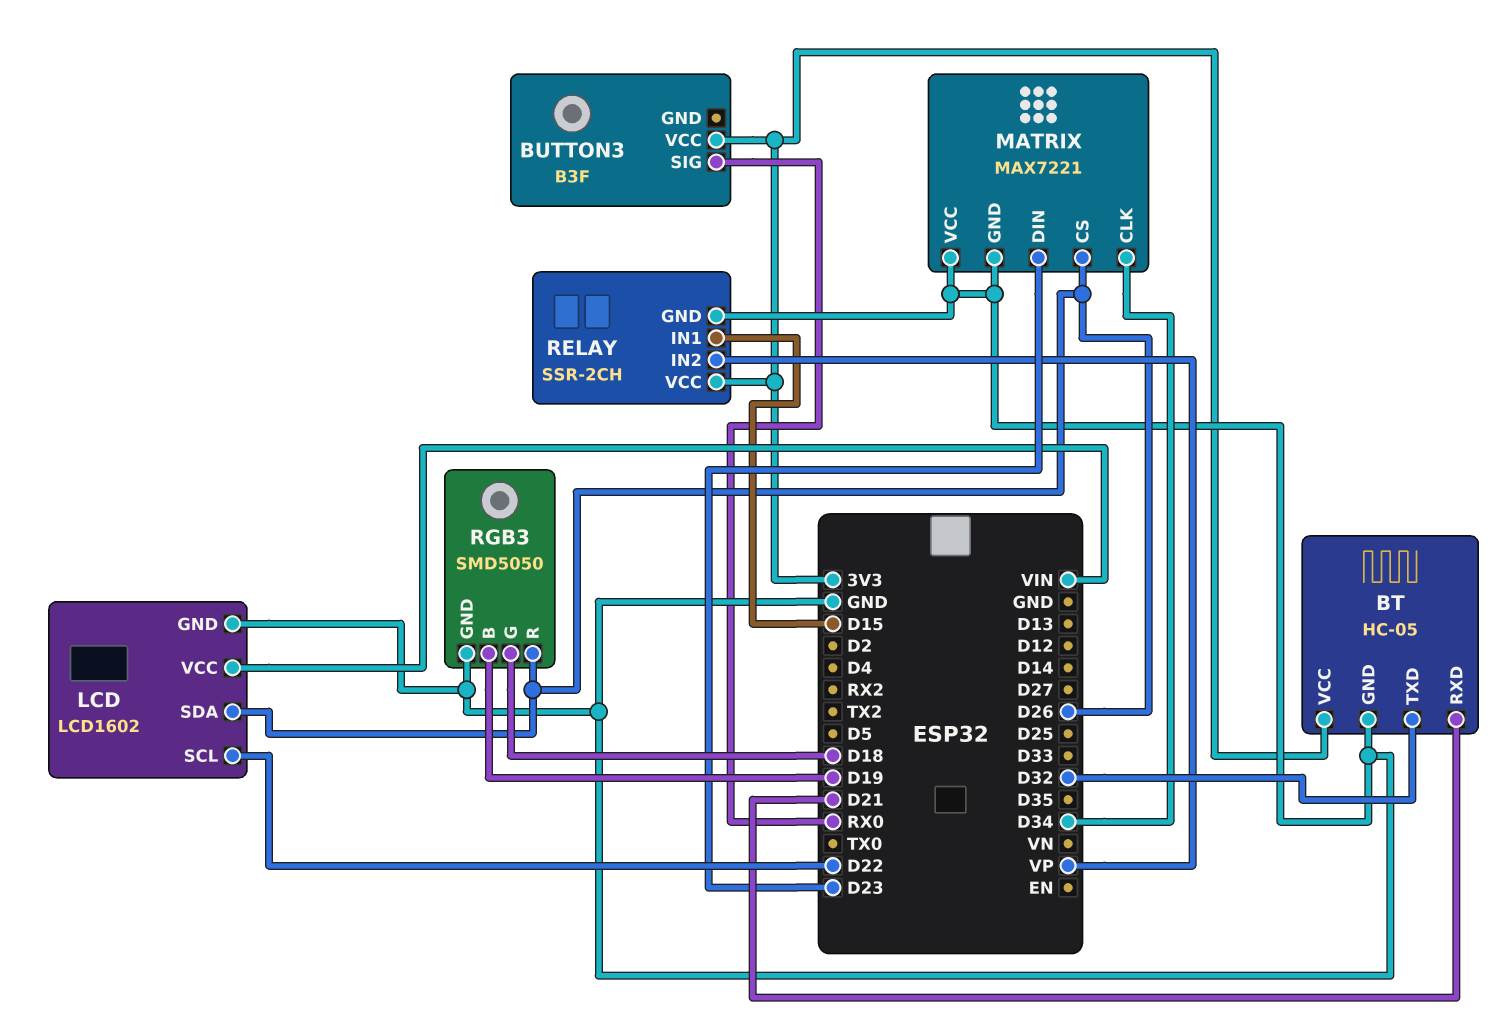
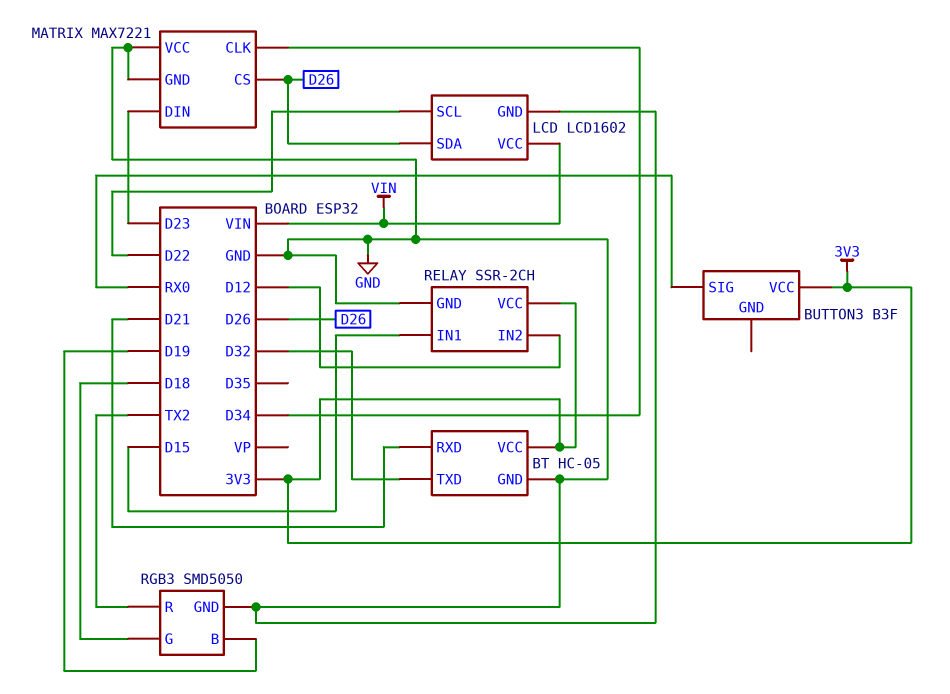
RELAY pin IN2: VP -> D12
RGB3 pin R: D26 -> TX2

